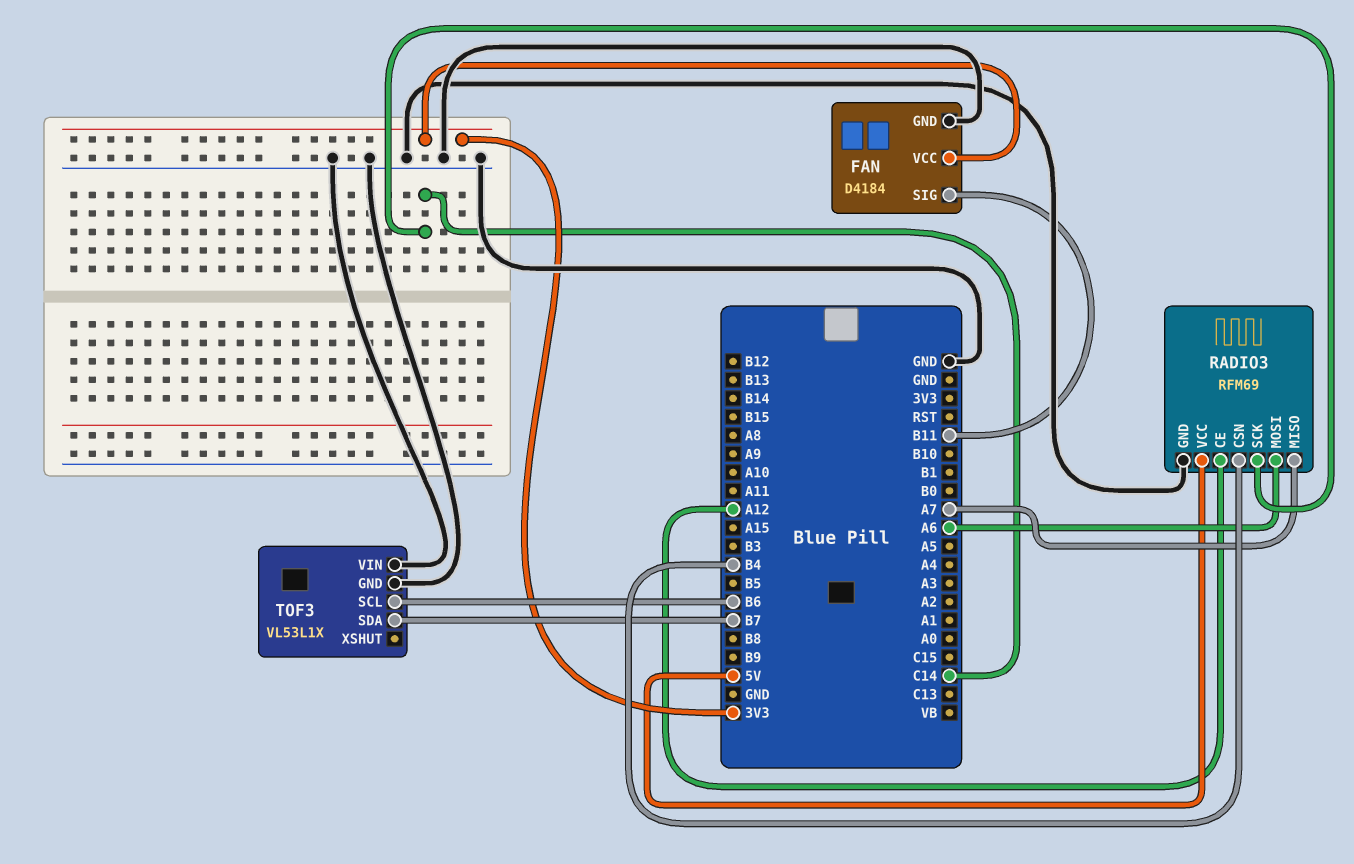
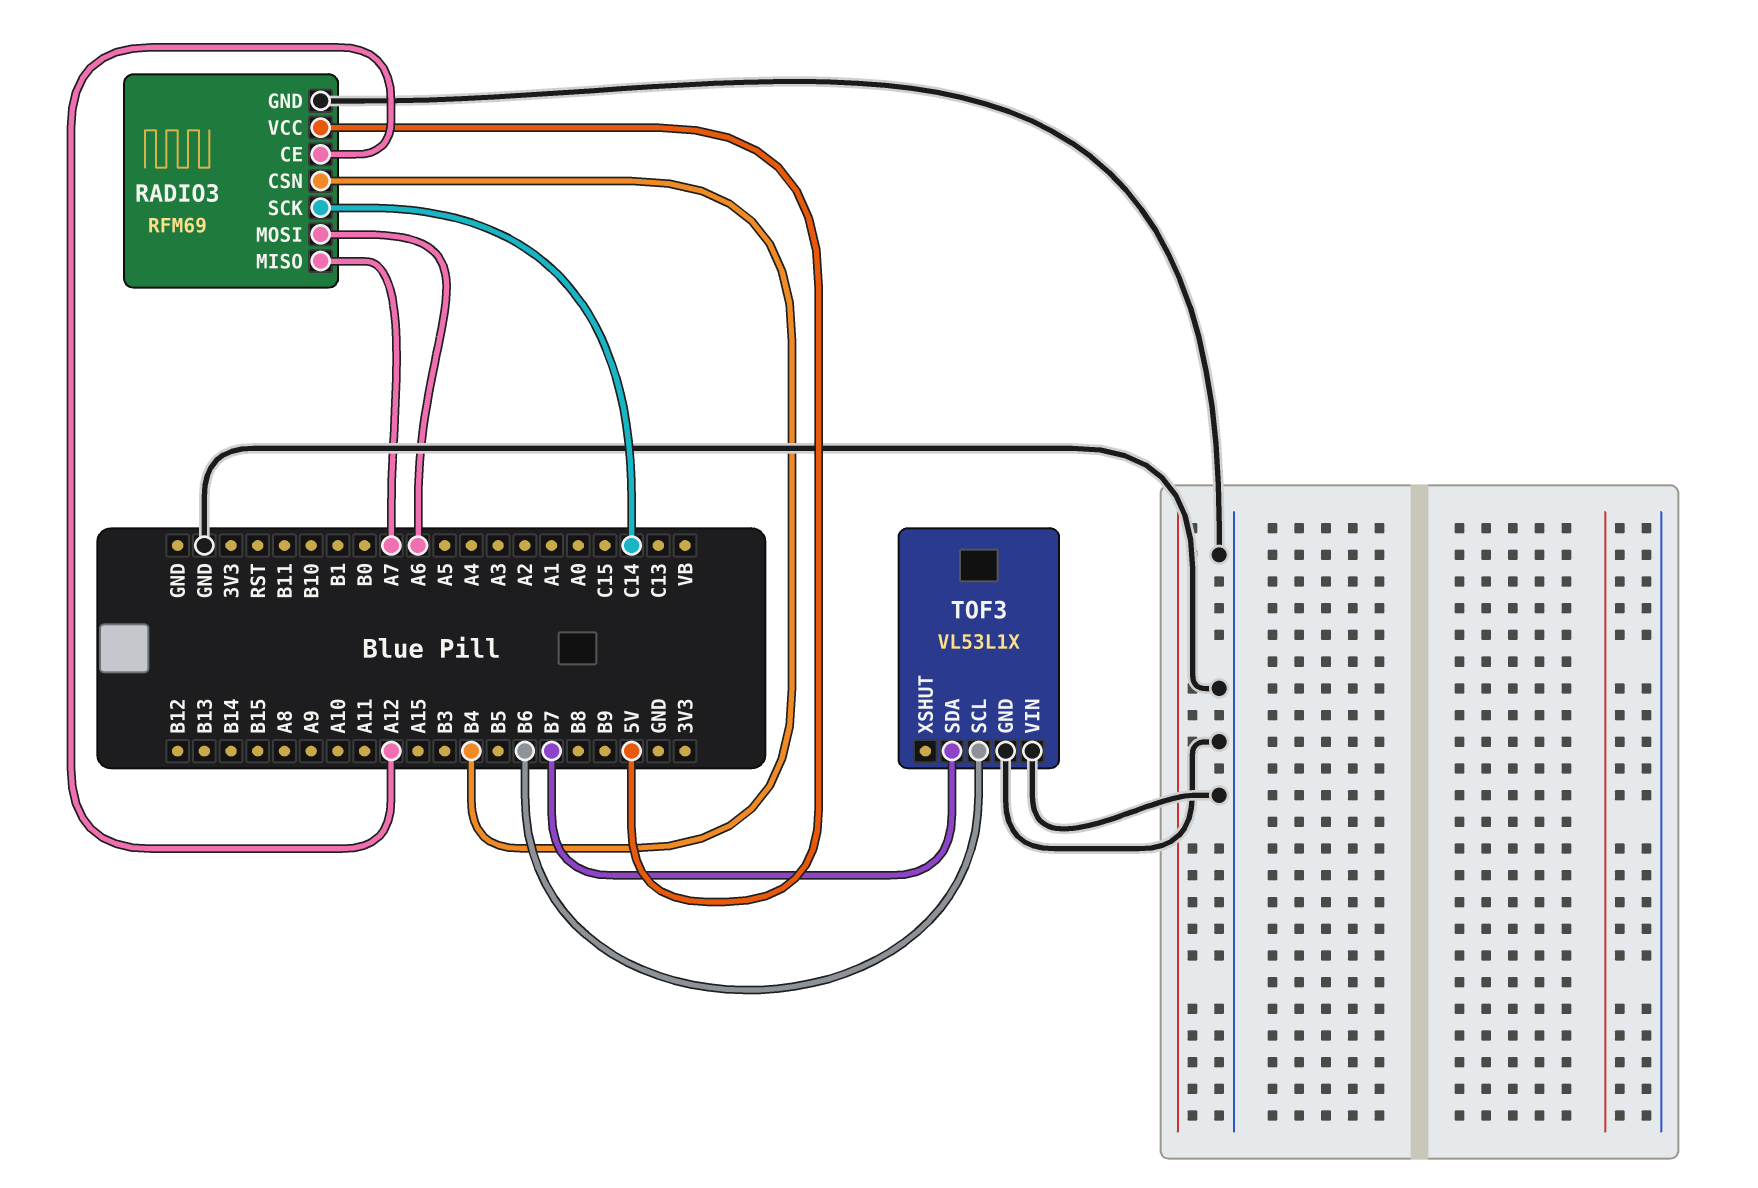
FAN: D4184 -> none
FAN pin GND: GND -> none
FAN pin SIG: B11 -> none
FAN pin VCC: 3V3 -> none

